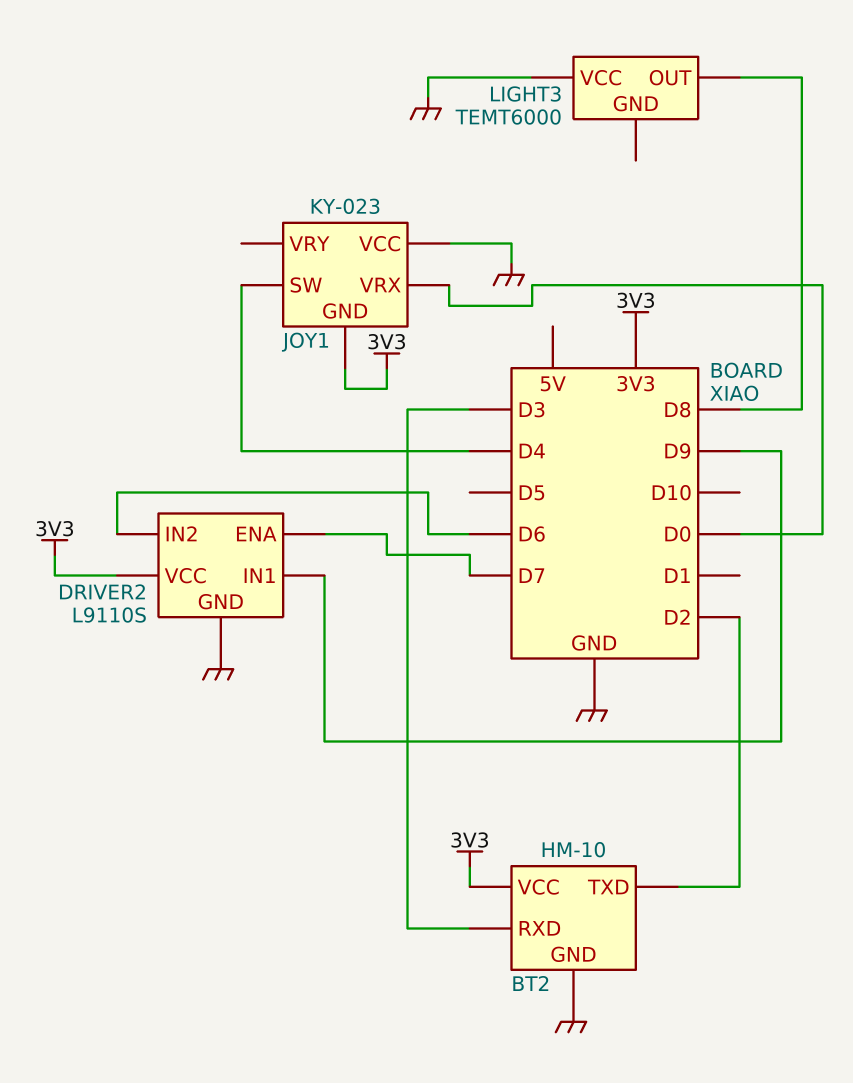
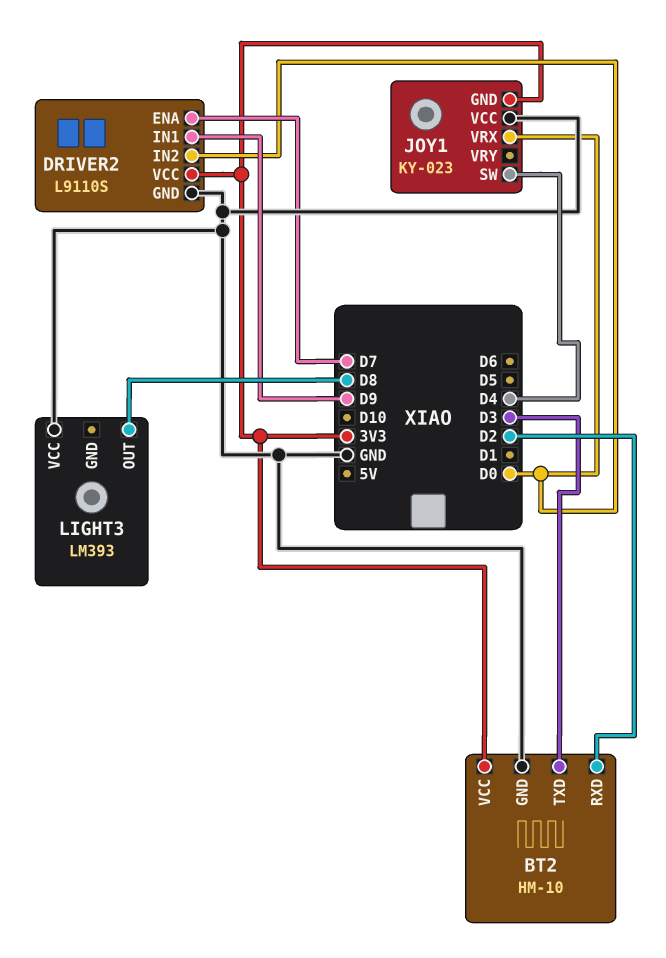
BT2 pin RXD: D3 -> D2
BT2 pin TXD: D2 -> D3
DRIVER2 pin IN2: D6 -> D0
LIGHT3: TEMT6000 -> LM393

